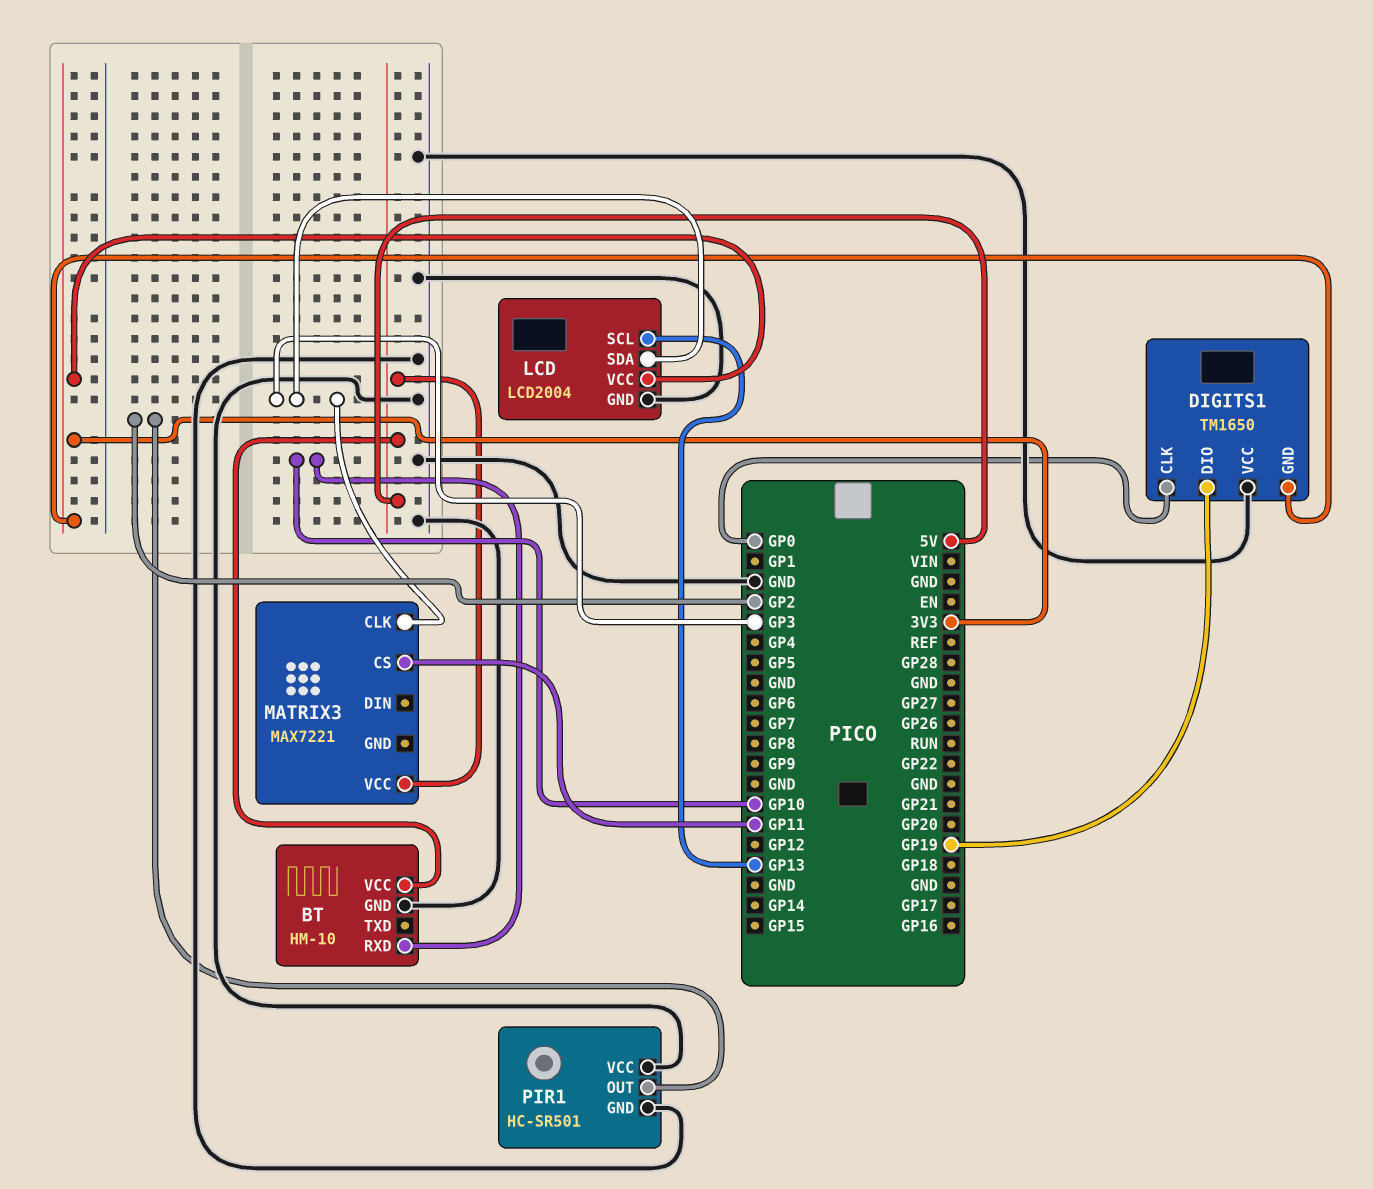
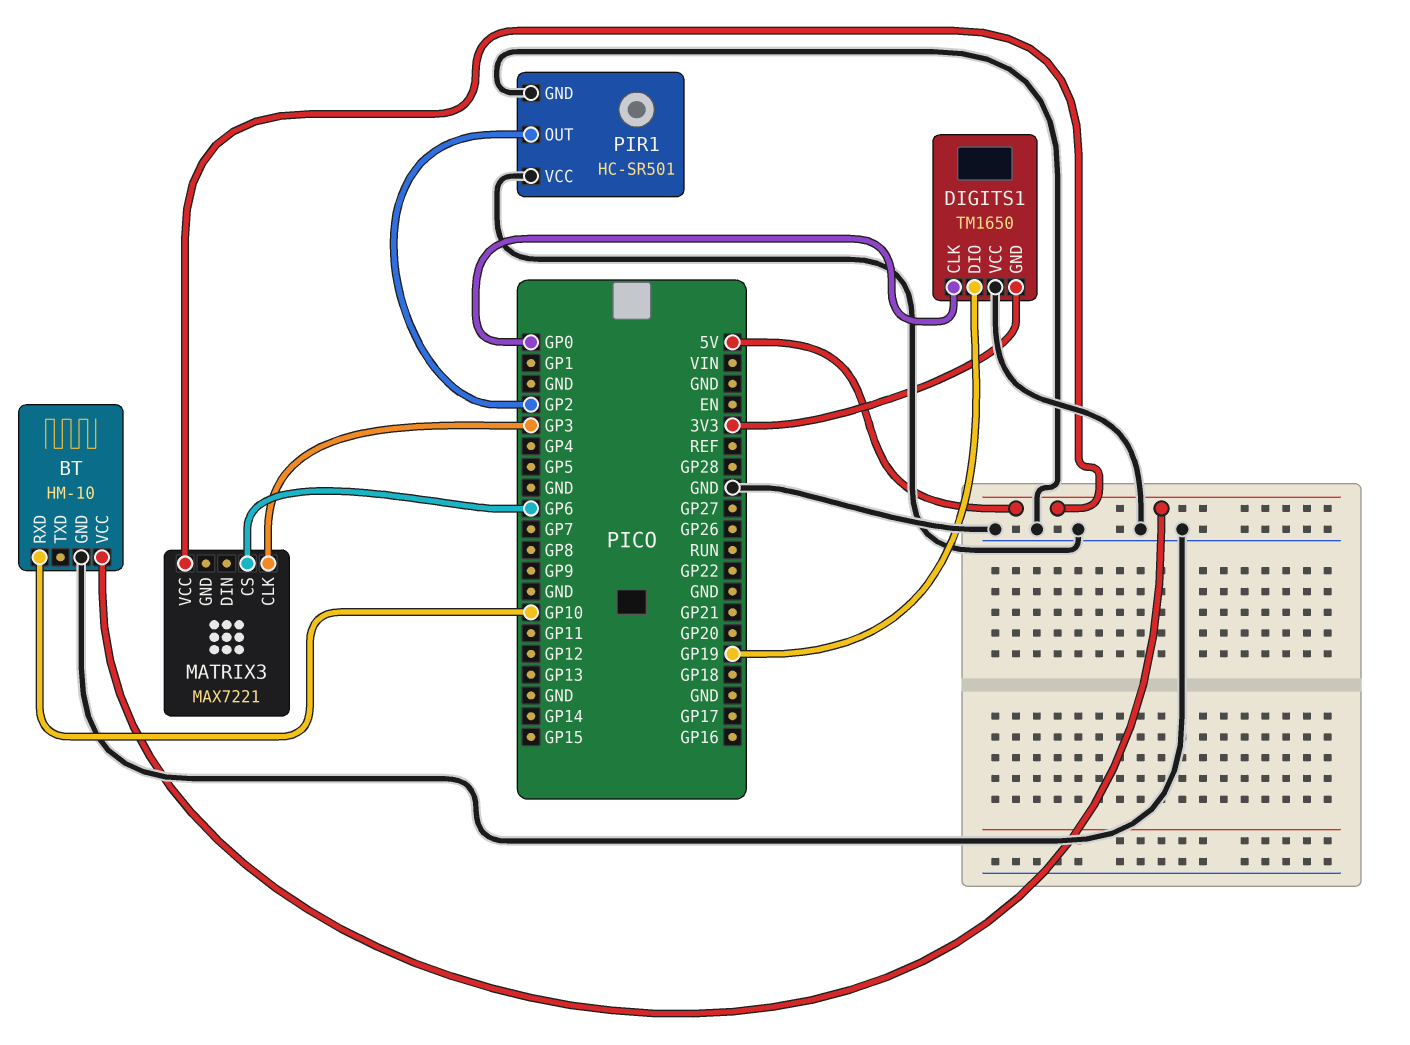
LCD: LCD2004 -> none
LCD pin GND: GND -> none
LCD pin SCL: GP13 -> none
LCD pin SDA: GP3 -> none
LCD pin VCC: 3V3 -> none
MATRIX3 pin CS: GP11 -> GP6

